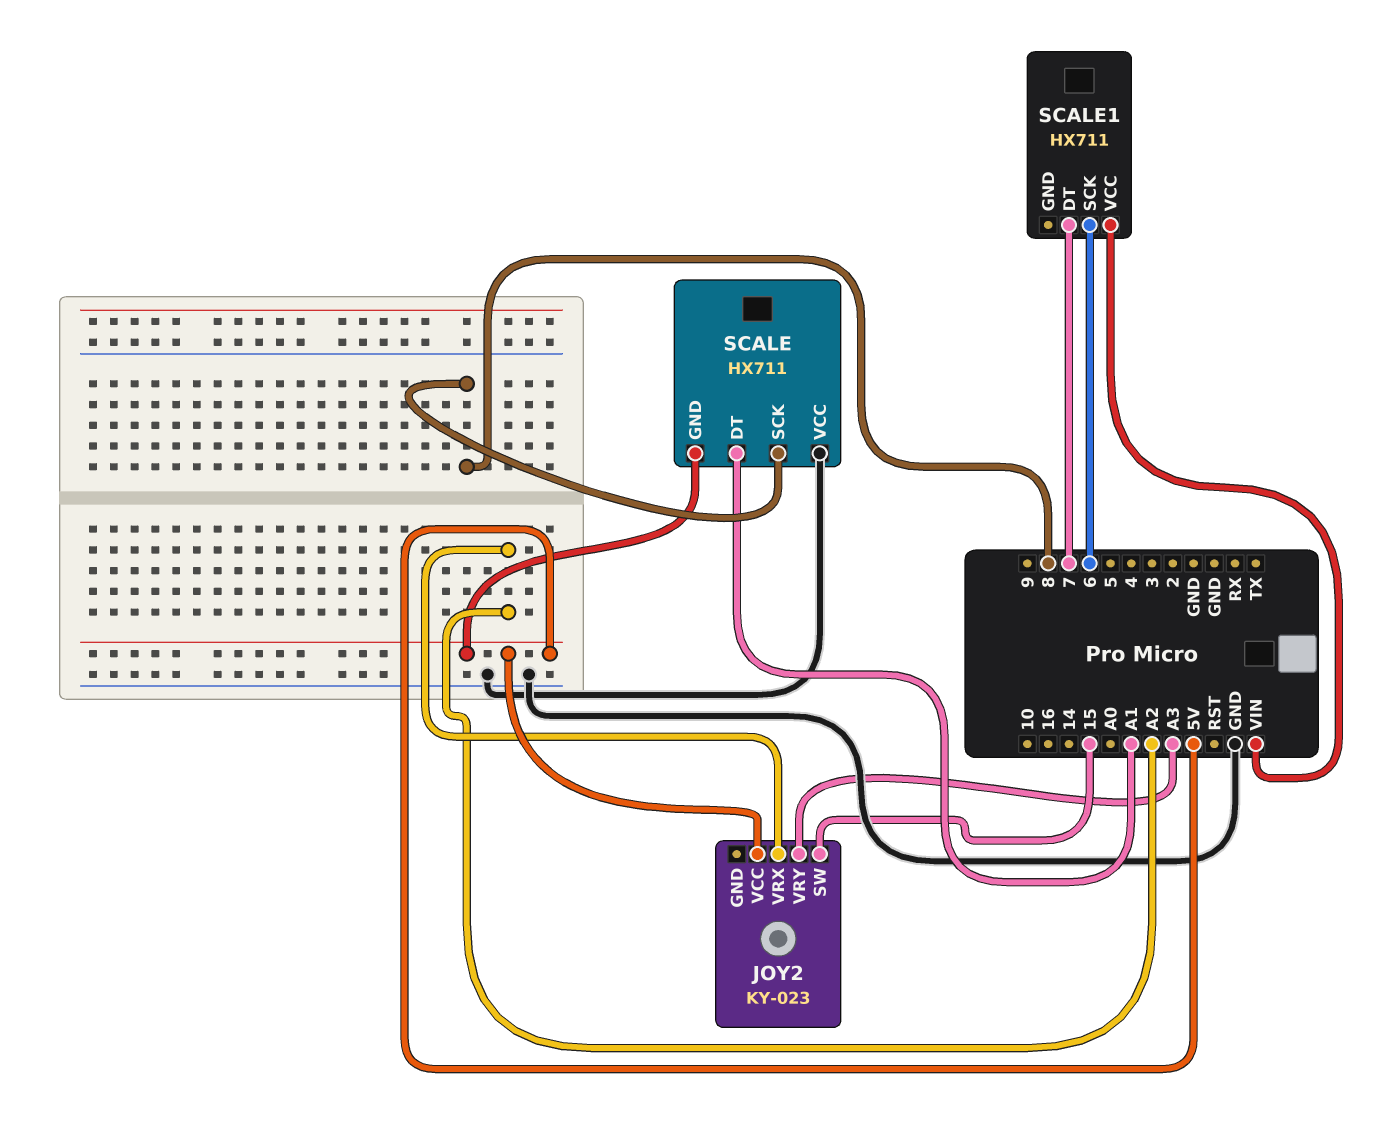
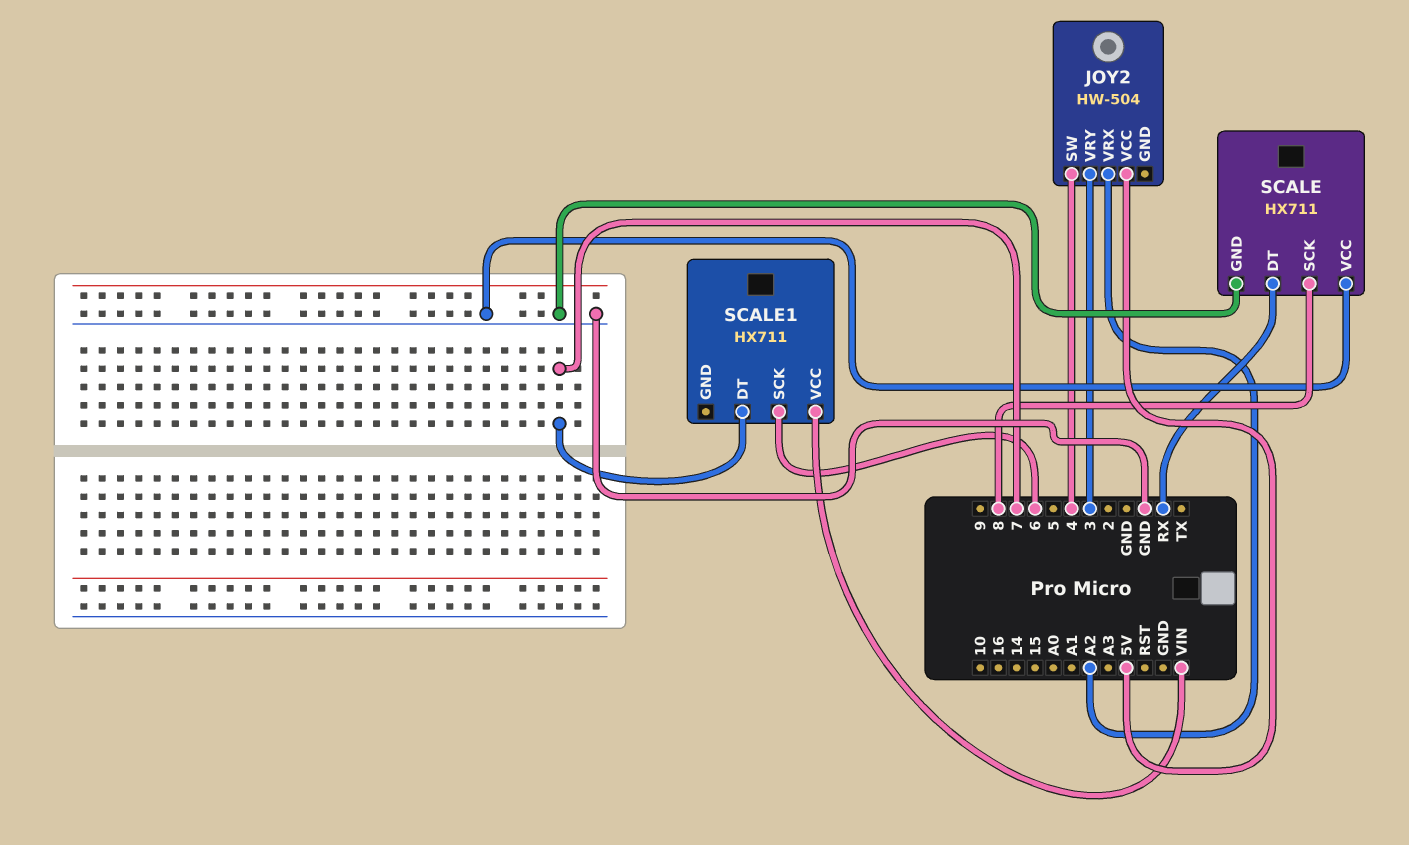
JOY2: KY-023 -> HW-504
JOY2 pin SW: 15 -> 4
JOY2 pin VRY: A3 -> 3
SCALE pin DT: A1 -> RX
SCALE pin GND: 5V -> GND

